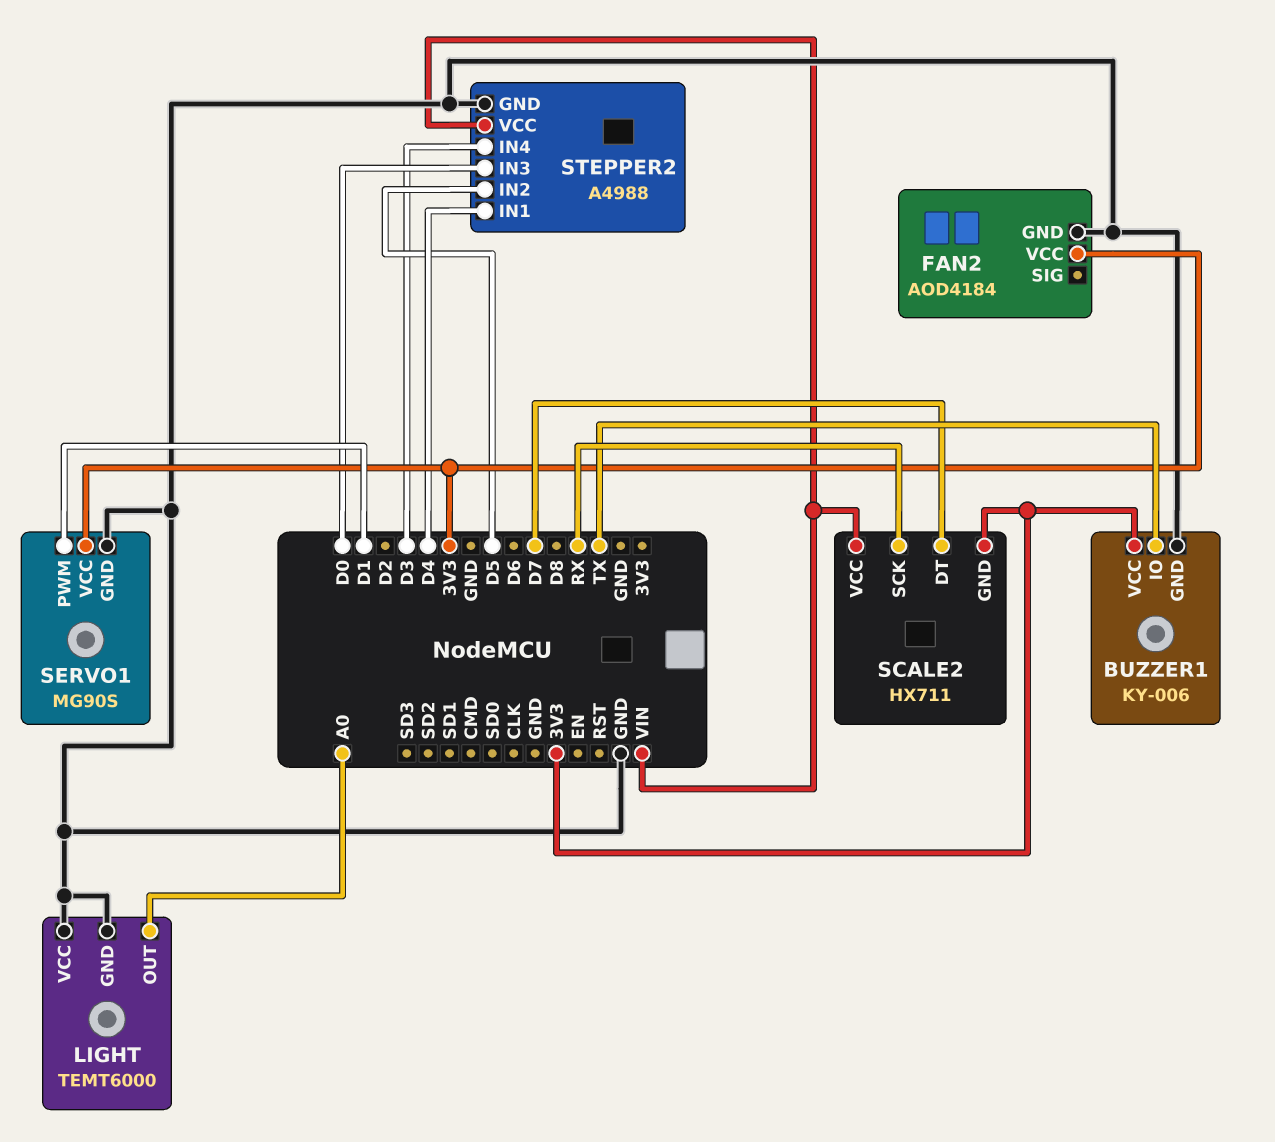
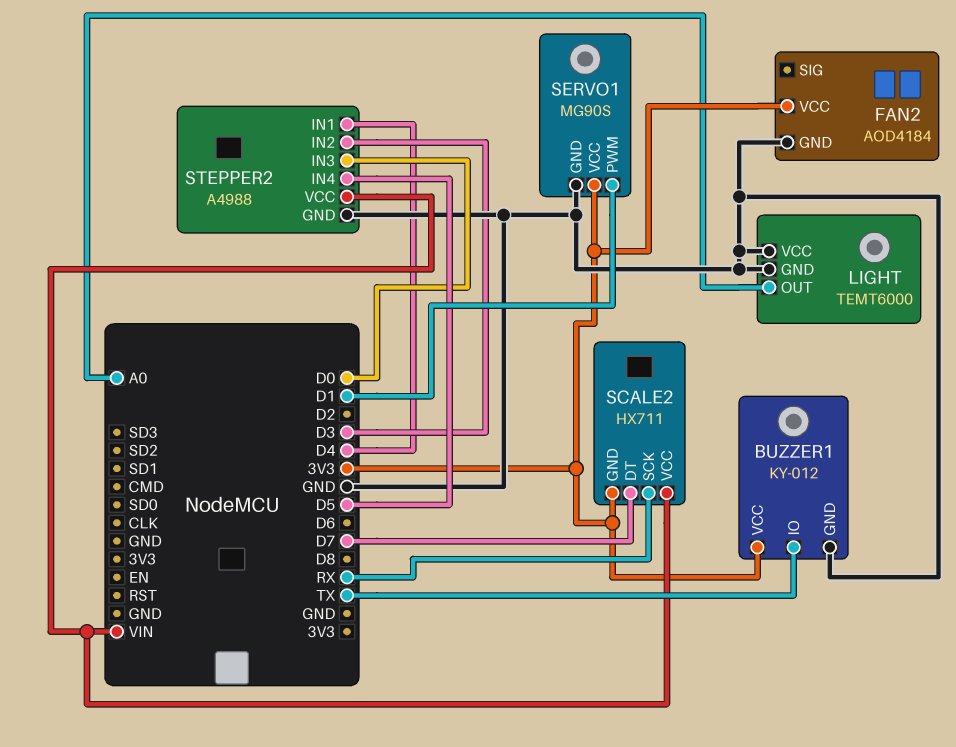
BUZZER1: KY-006 -> KY-012
STEPPER2 pin IN2: D5 -> D3
STEPPER2 pin IN4: D3 -> D5

